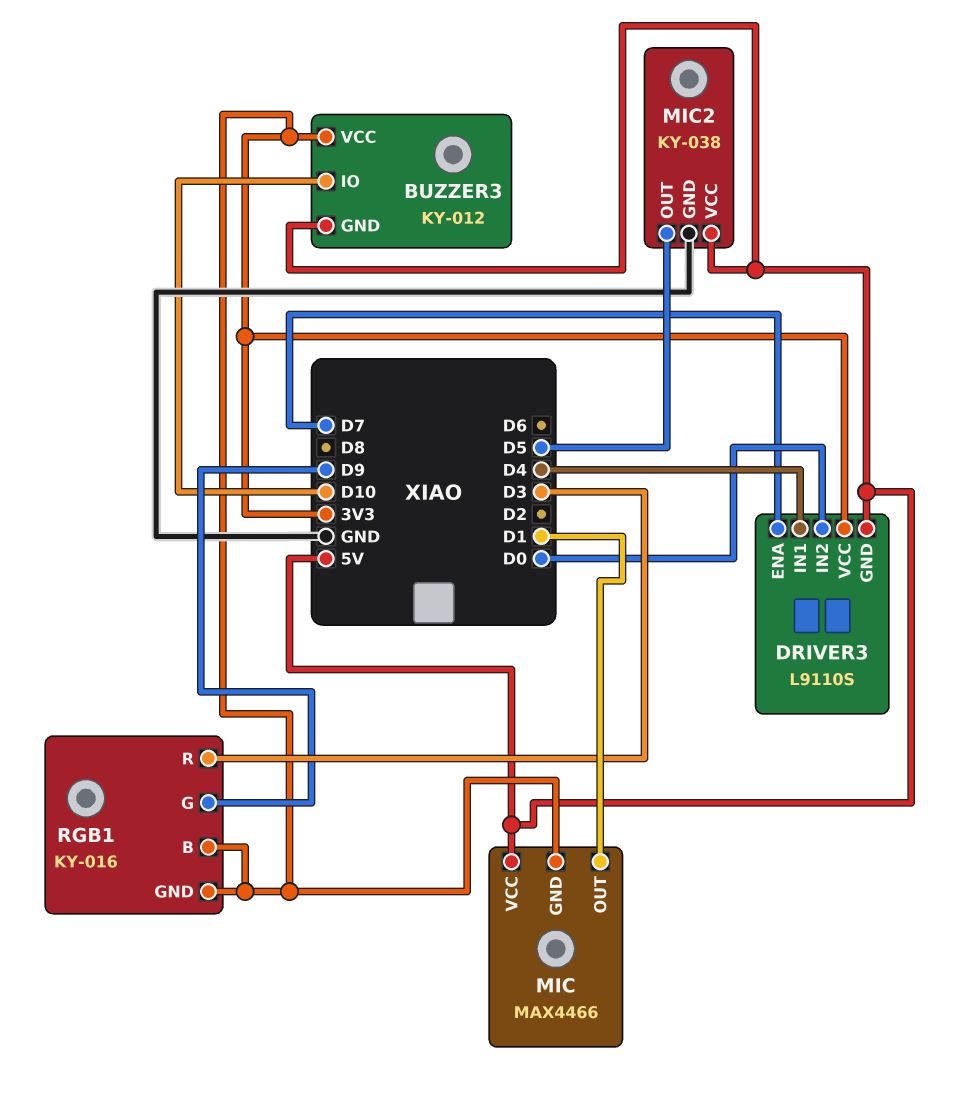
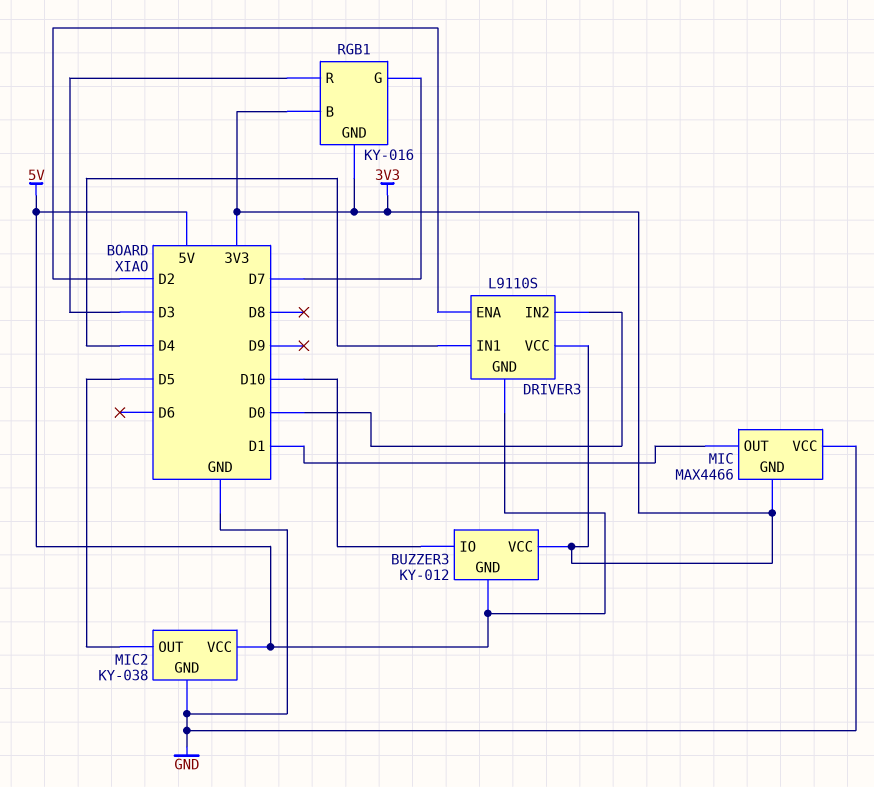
DRIVER3 pin ENA: D7 -> D2
MIC pin VCC: 5V -> GND
RGB1 pin G: D9 -> D7

